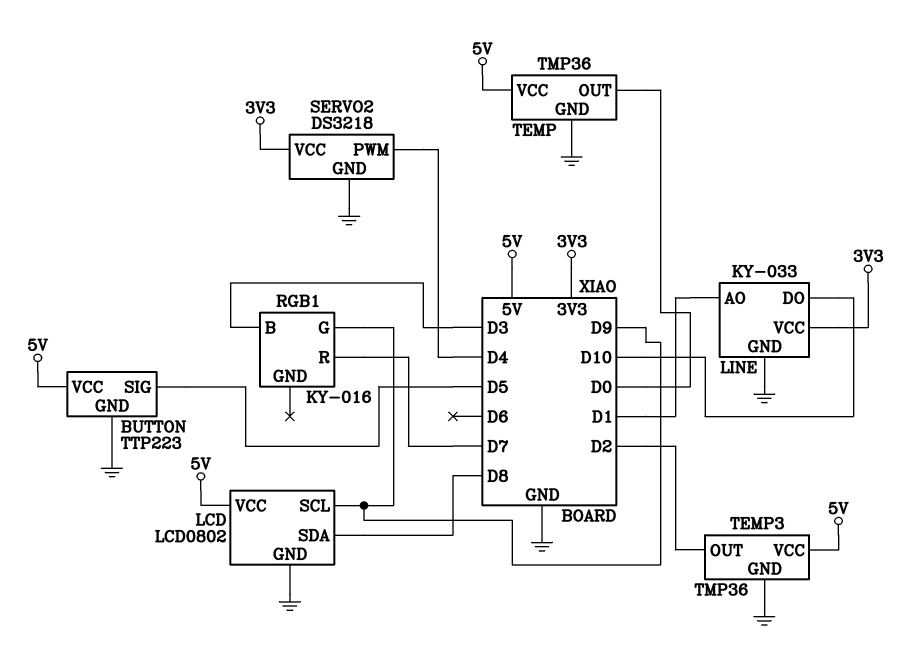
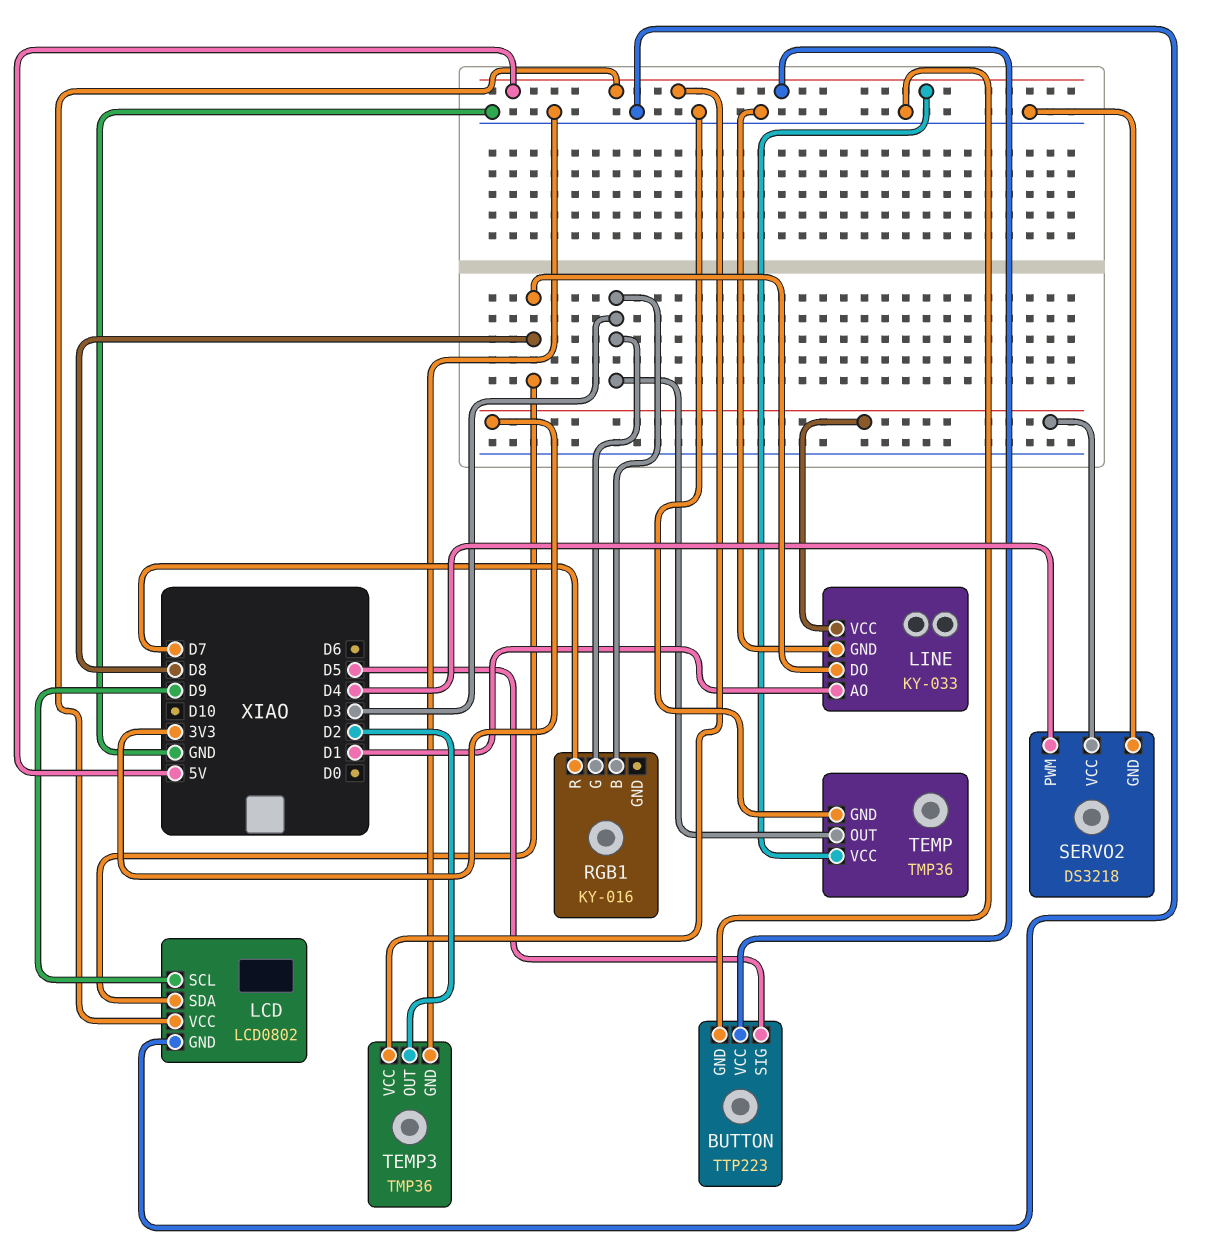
LINE pin DO: D10 -> D8
RGB1 pin G: D9 -> D3
TEMP pin OUT: D0 -> D3

